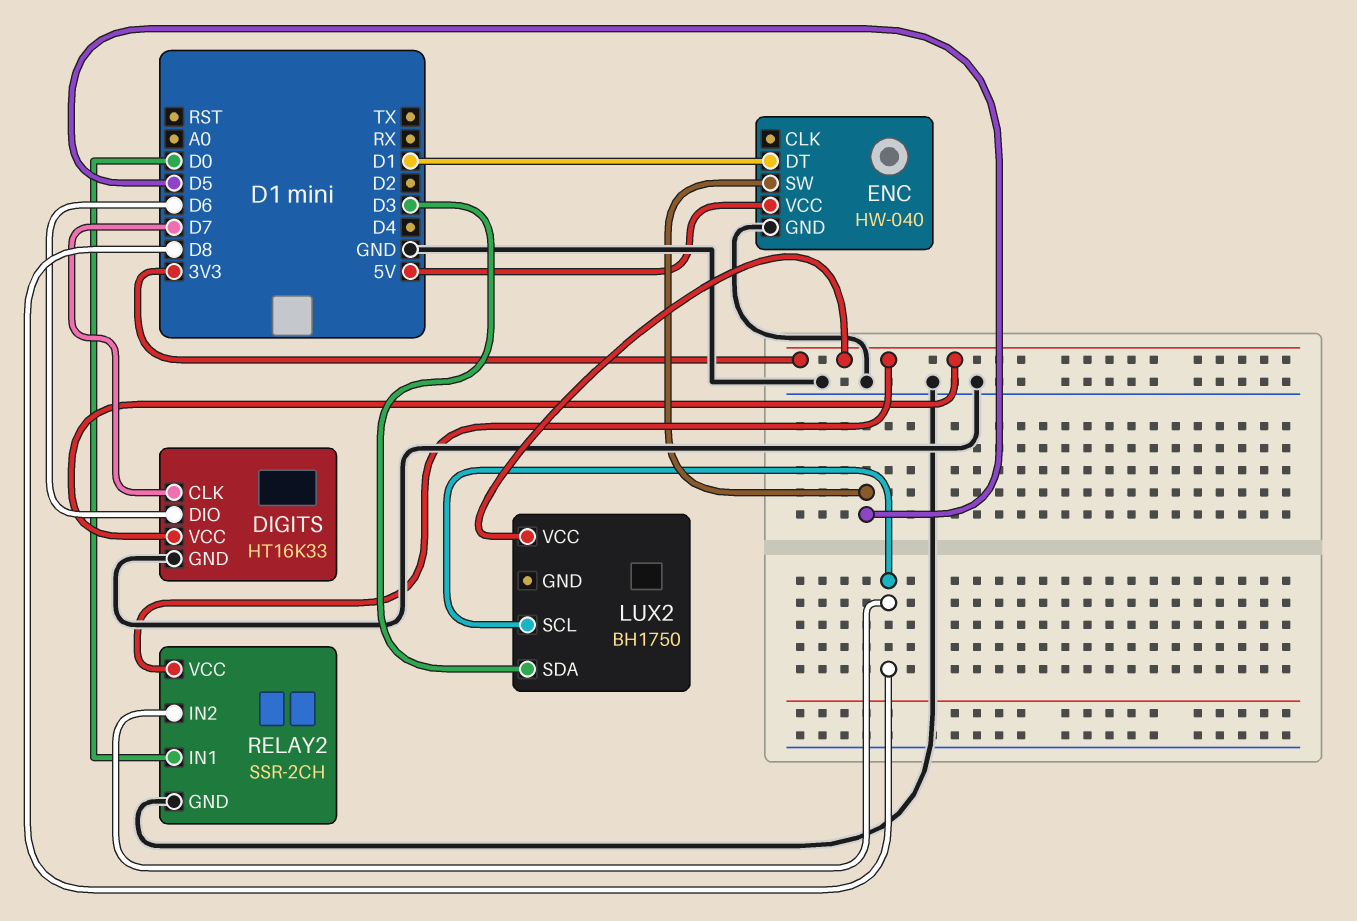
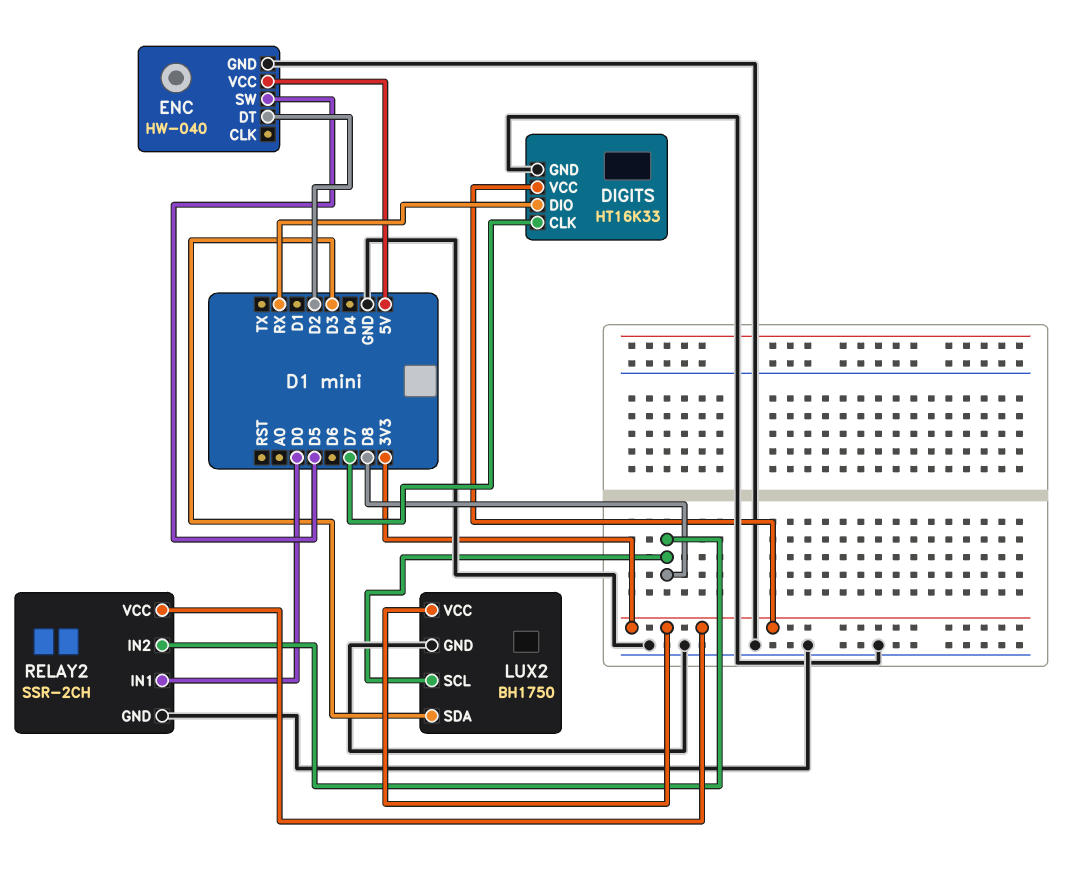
DIGITS pin DIO: D6 -> RX
ENC pin DT: D1 -> D2
LUX2 pin GND: none -> GND

